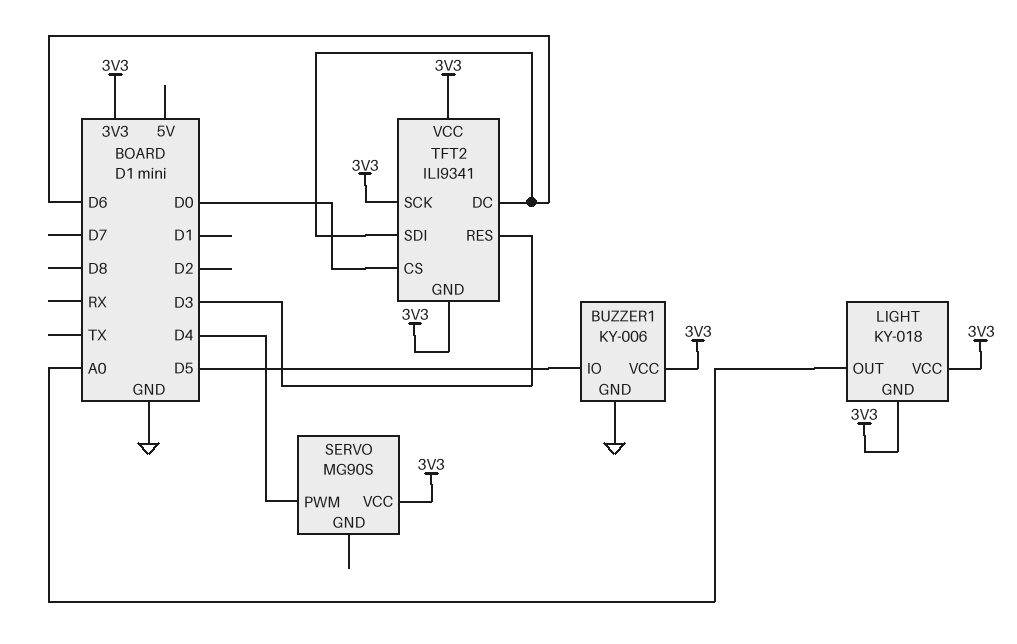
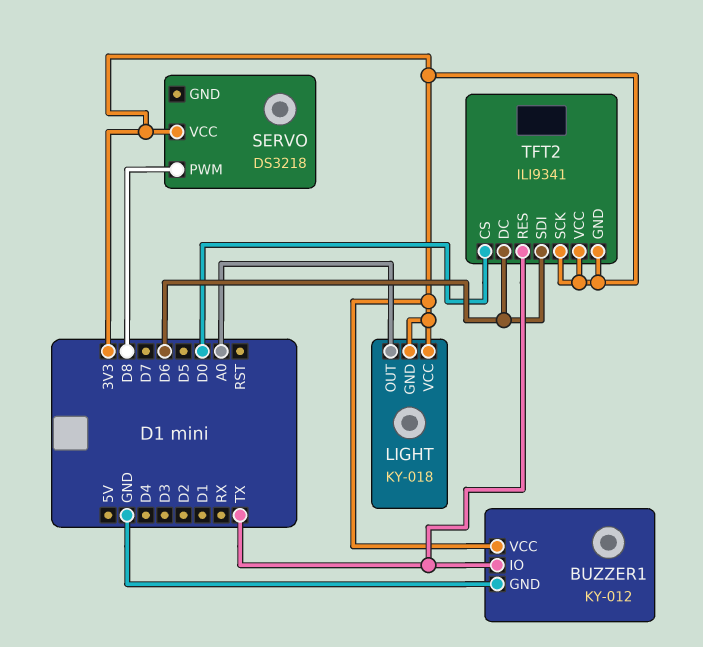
BUZZER1: KY-006 -> KY-012
BUZZER1 pin IO: D5 -> TX
SERVO: MG90S -> DS3218
SERVO pin PWM: D4 -> D8
TFT2 pin RES: D3 -> TX

